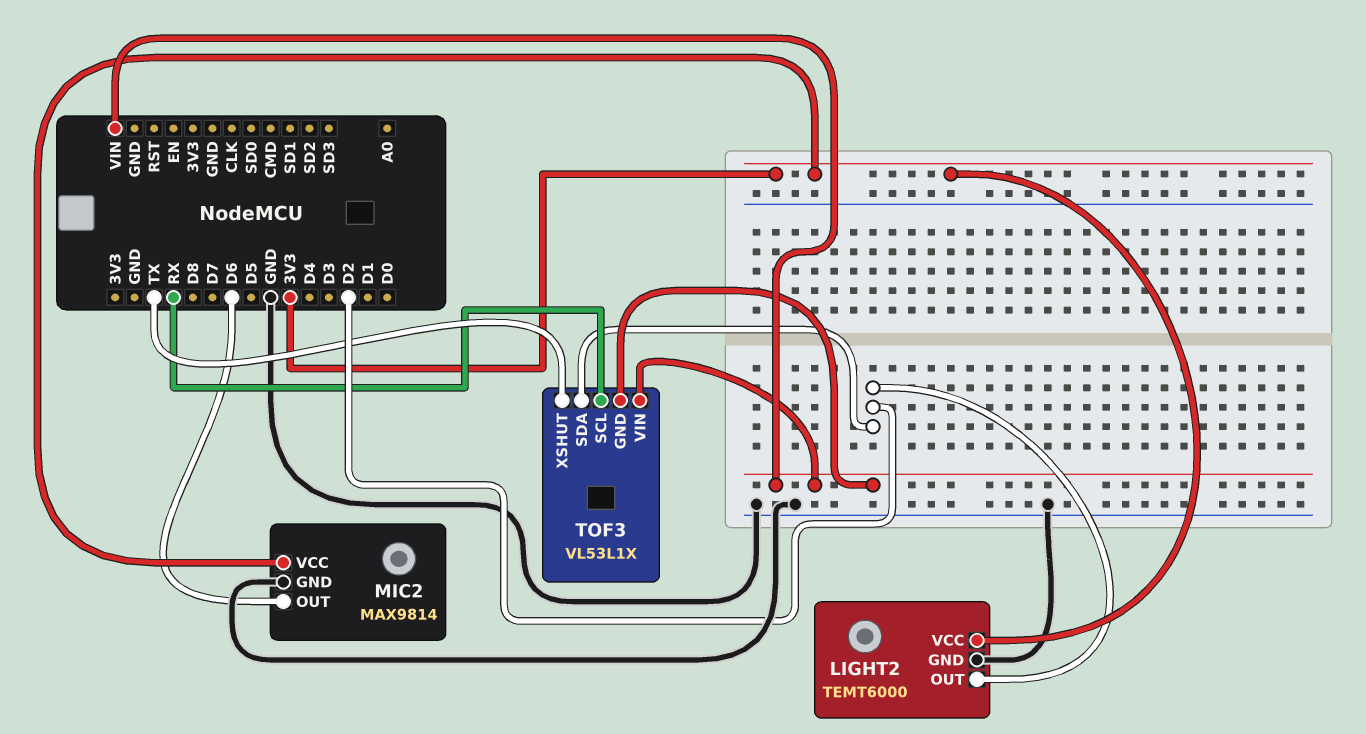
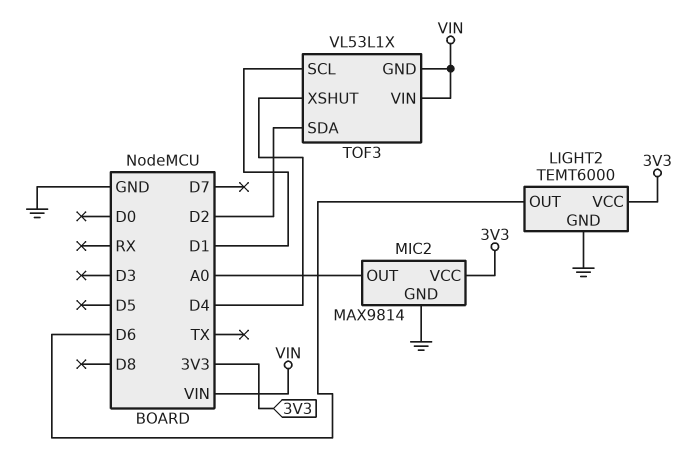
LIGHT2 pin OUT: D2 -> D6
MIC2 pin OUT: D6 -> A0
TOF3 pin SCL: RX -> D1
TOF3 pin XSHUT: TX -> D4

